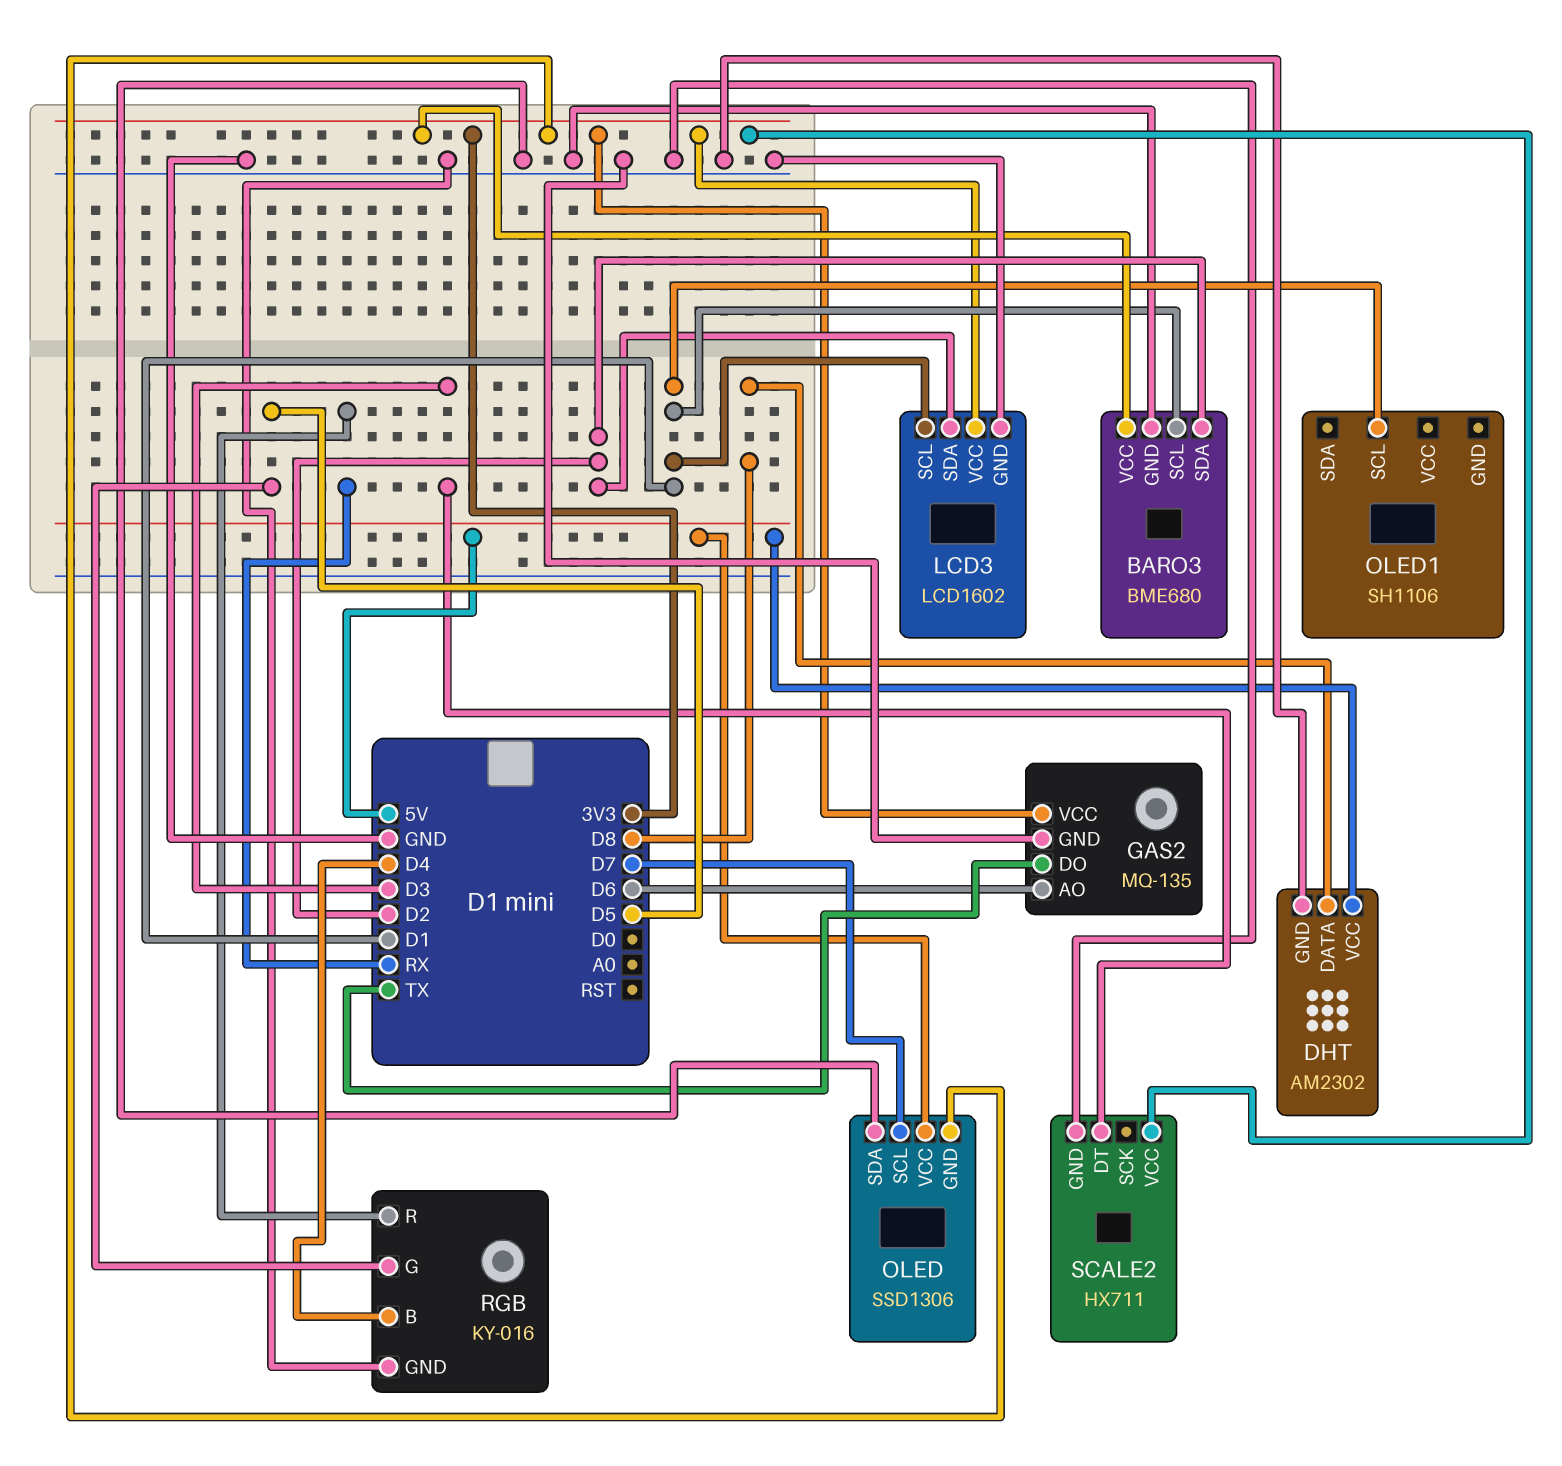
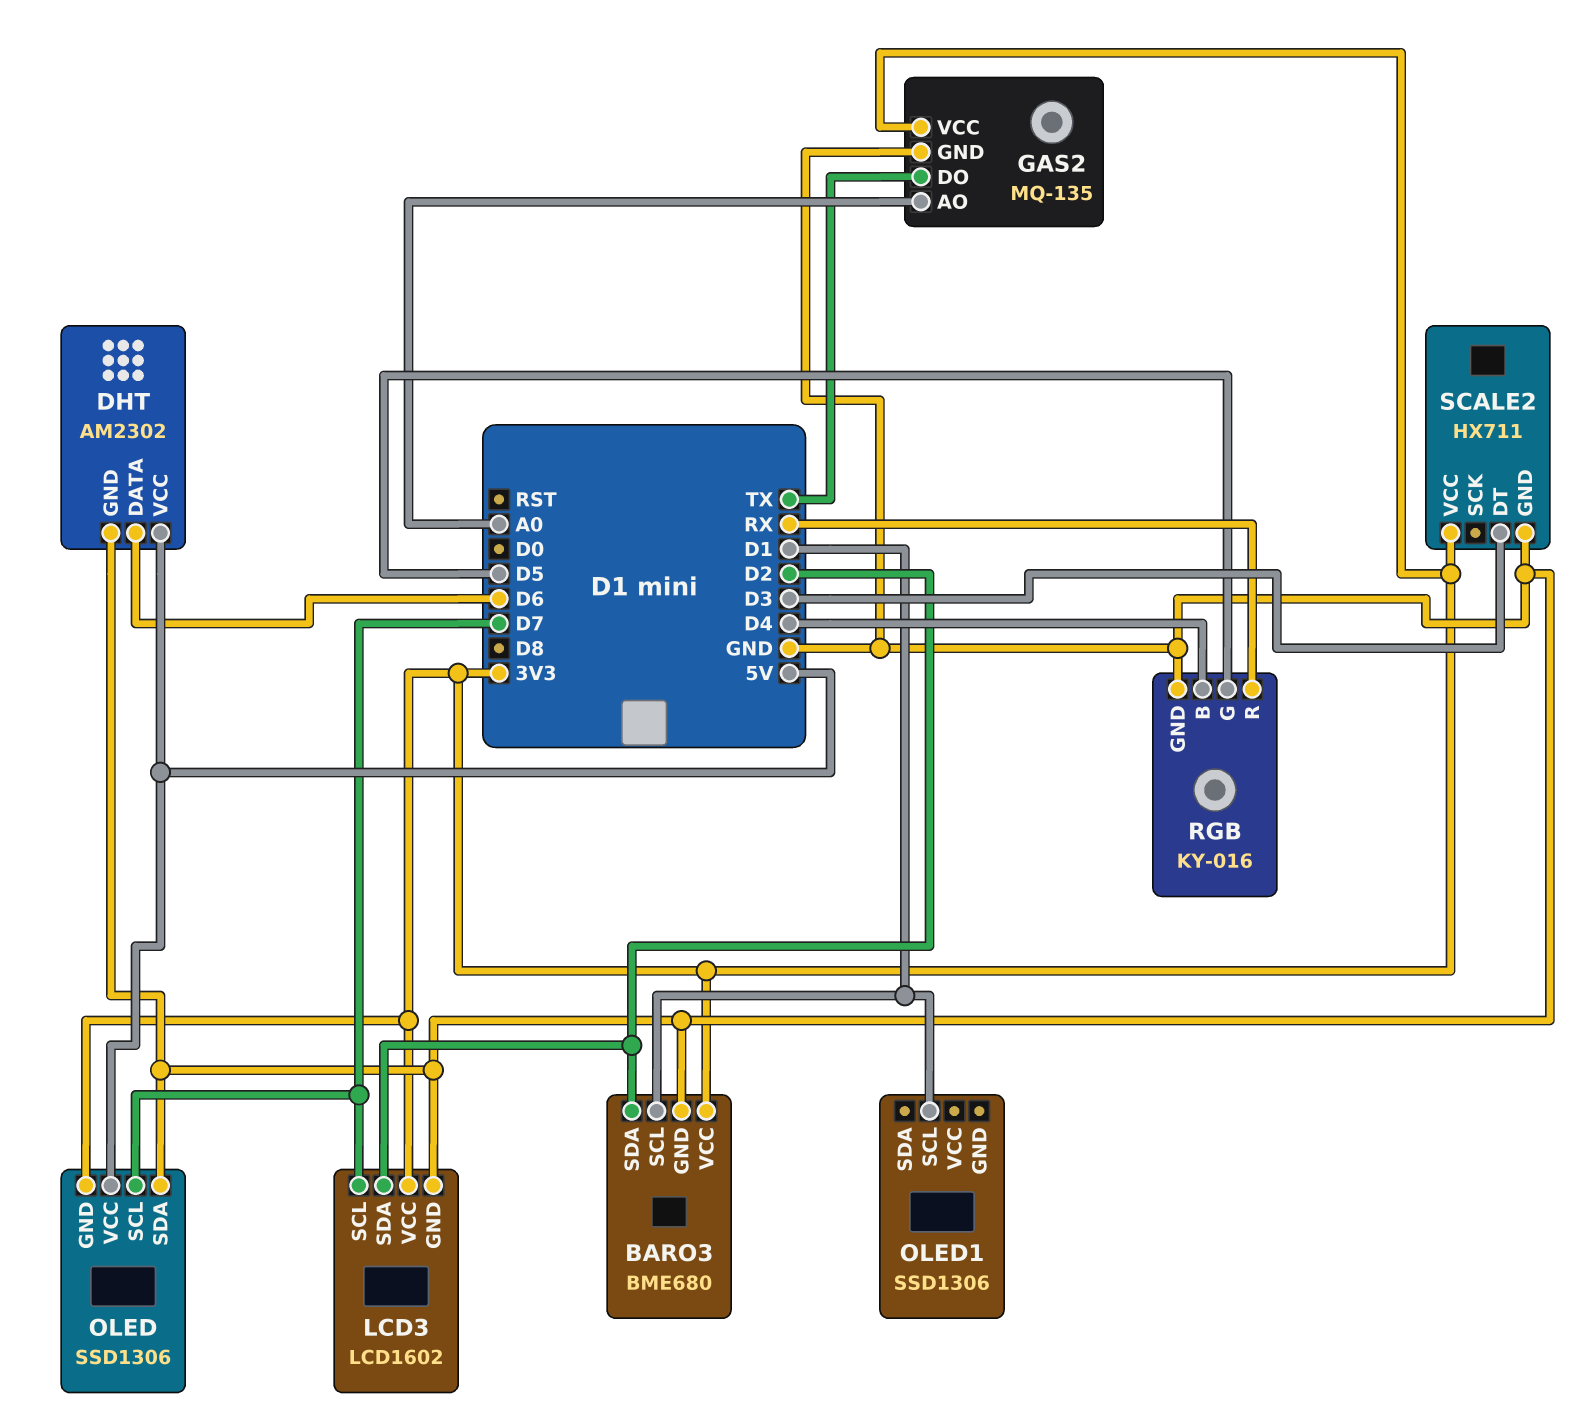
DHT pin DATA: D8 -> D6
GAS2 pin AO: D6 -> A0
LCD3 pin SCL: D1 -> D7
OLED1: SH1106 -> SSD1306

